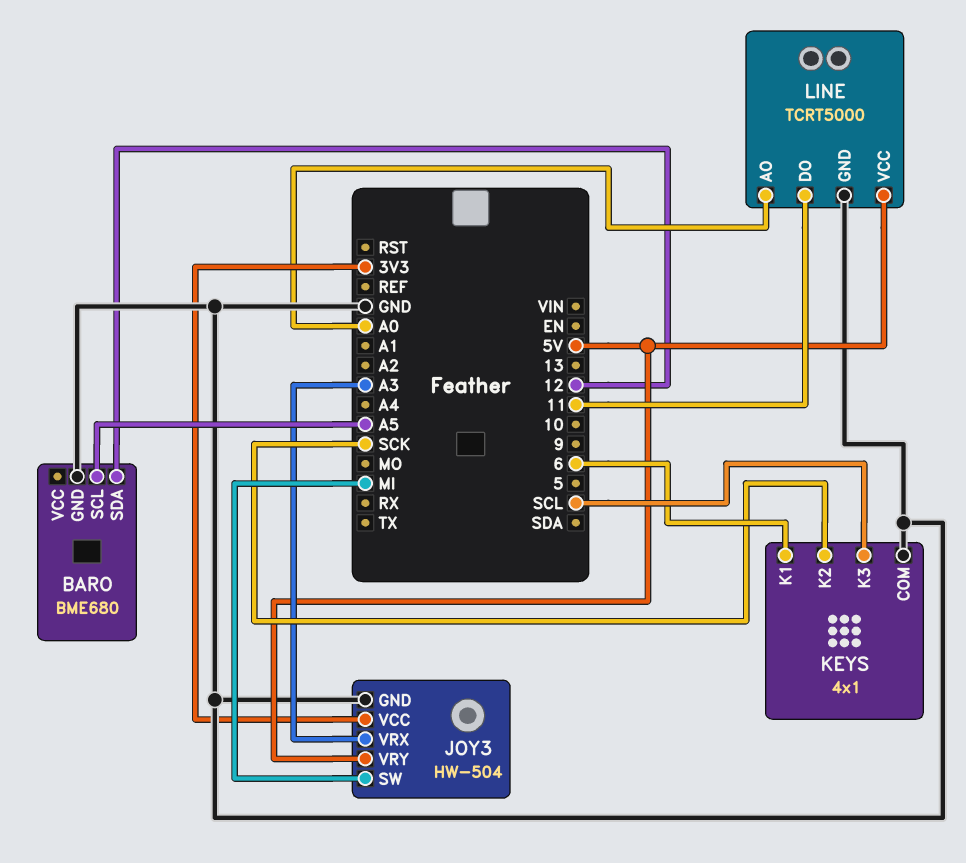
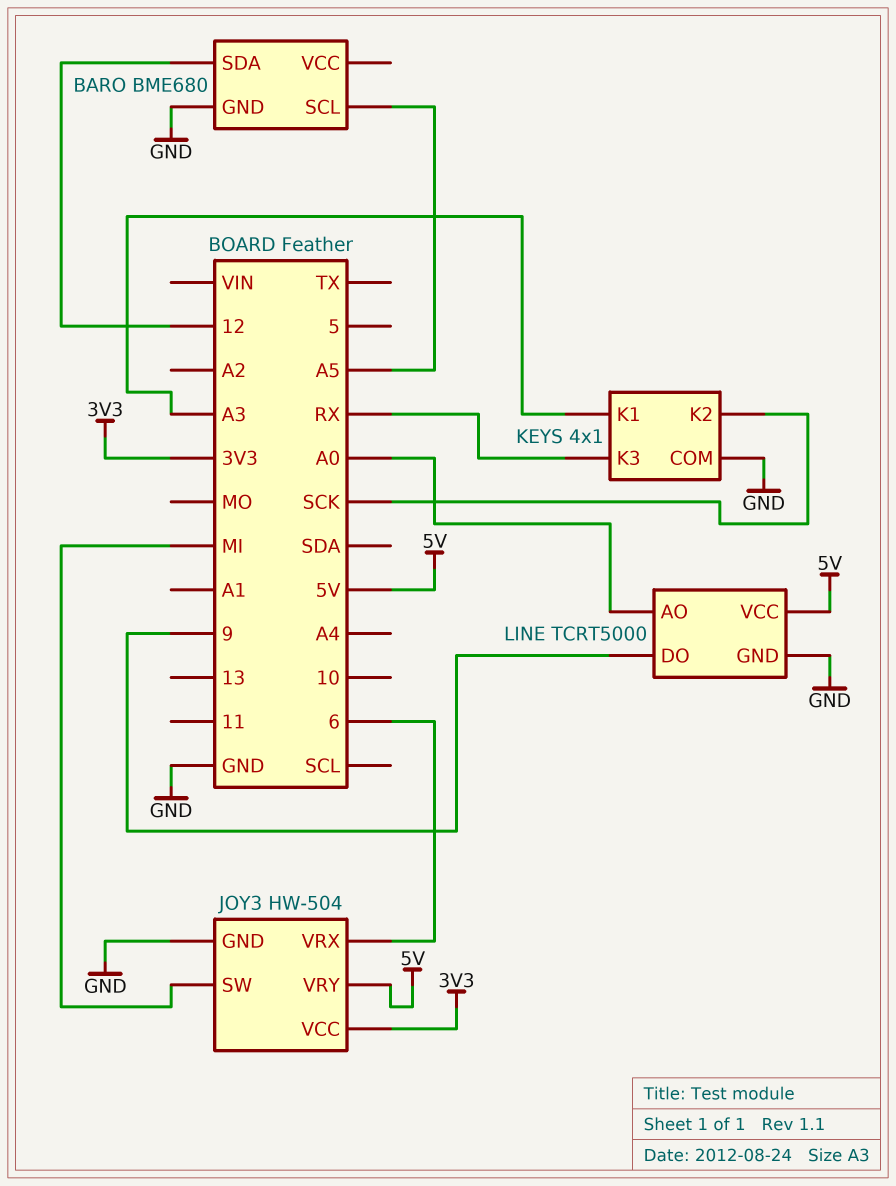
JOY3 pin VRX: A3 -> 6
KEYS pin K1: 6 -> A3
KEYS pin K3: SCL -> RX
LINE pin DO: 11 -> 9

